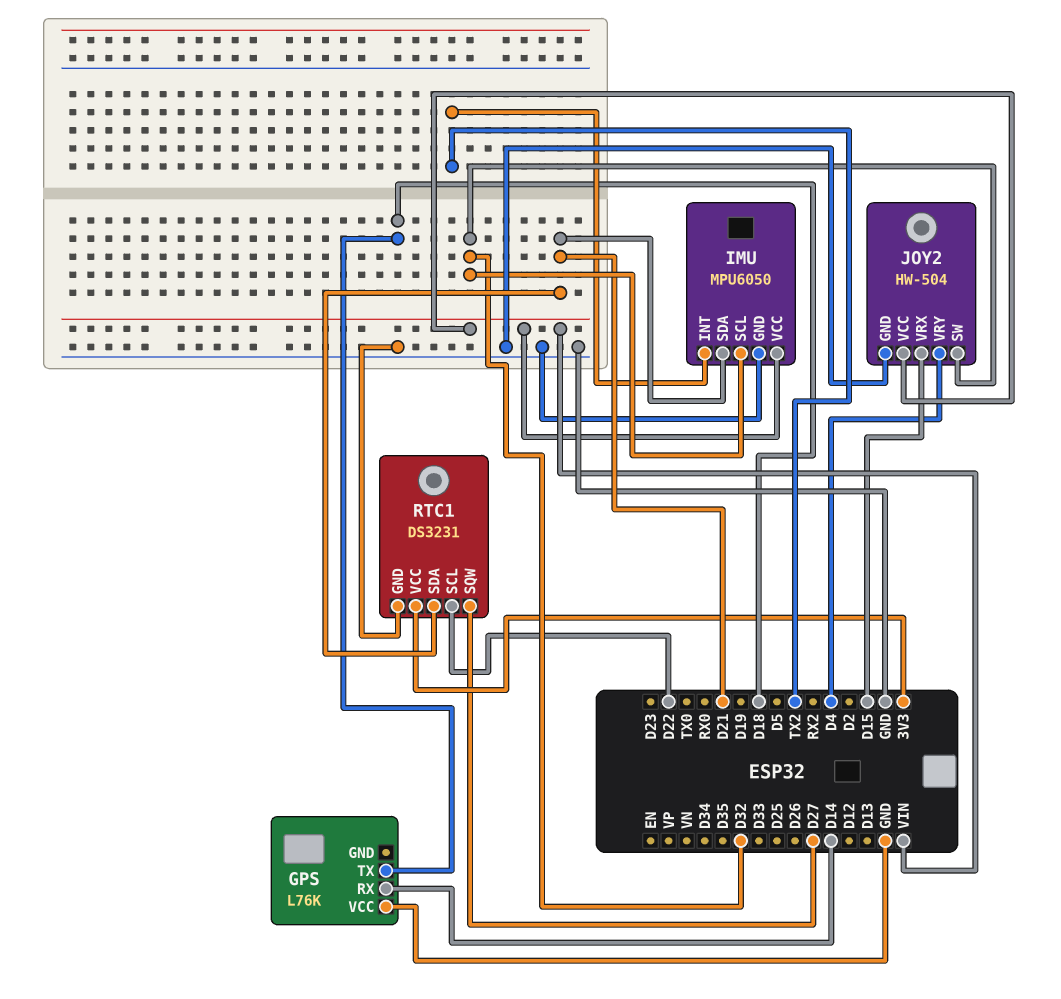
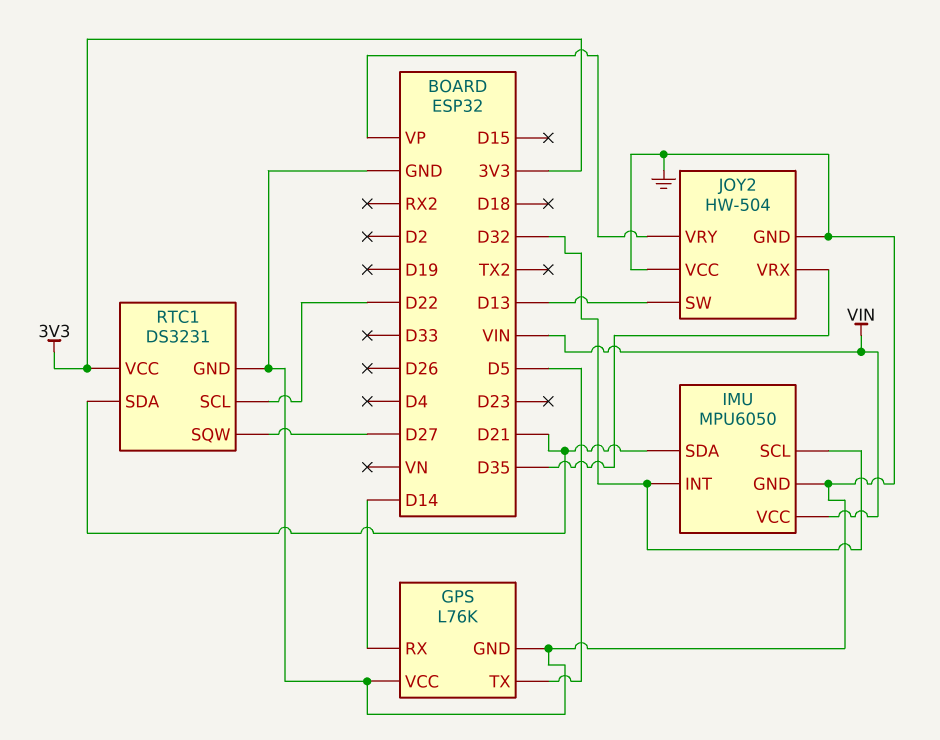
GPS pin GND: none -> GND
GPS pin TX: D18 -> D5
IMU pin INT: TX2 -> D32
JOY2 pin SW: D32 -> D13
JOY2 pin VCC: VIN -> GND
JOY2 pin VRX: D15 -> D35
JOY2 pin VRY: D4 -> VP

